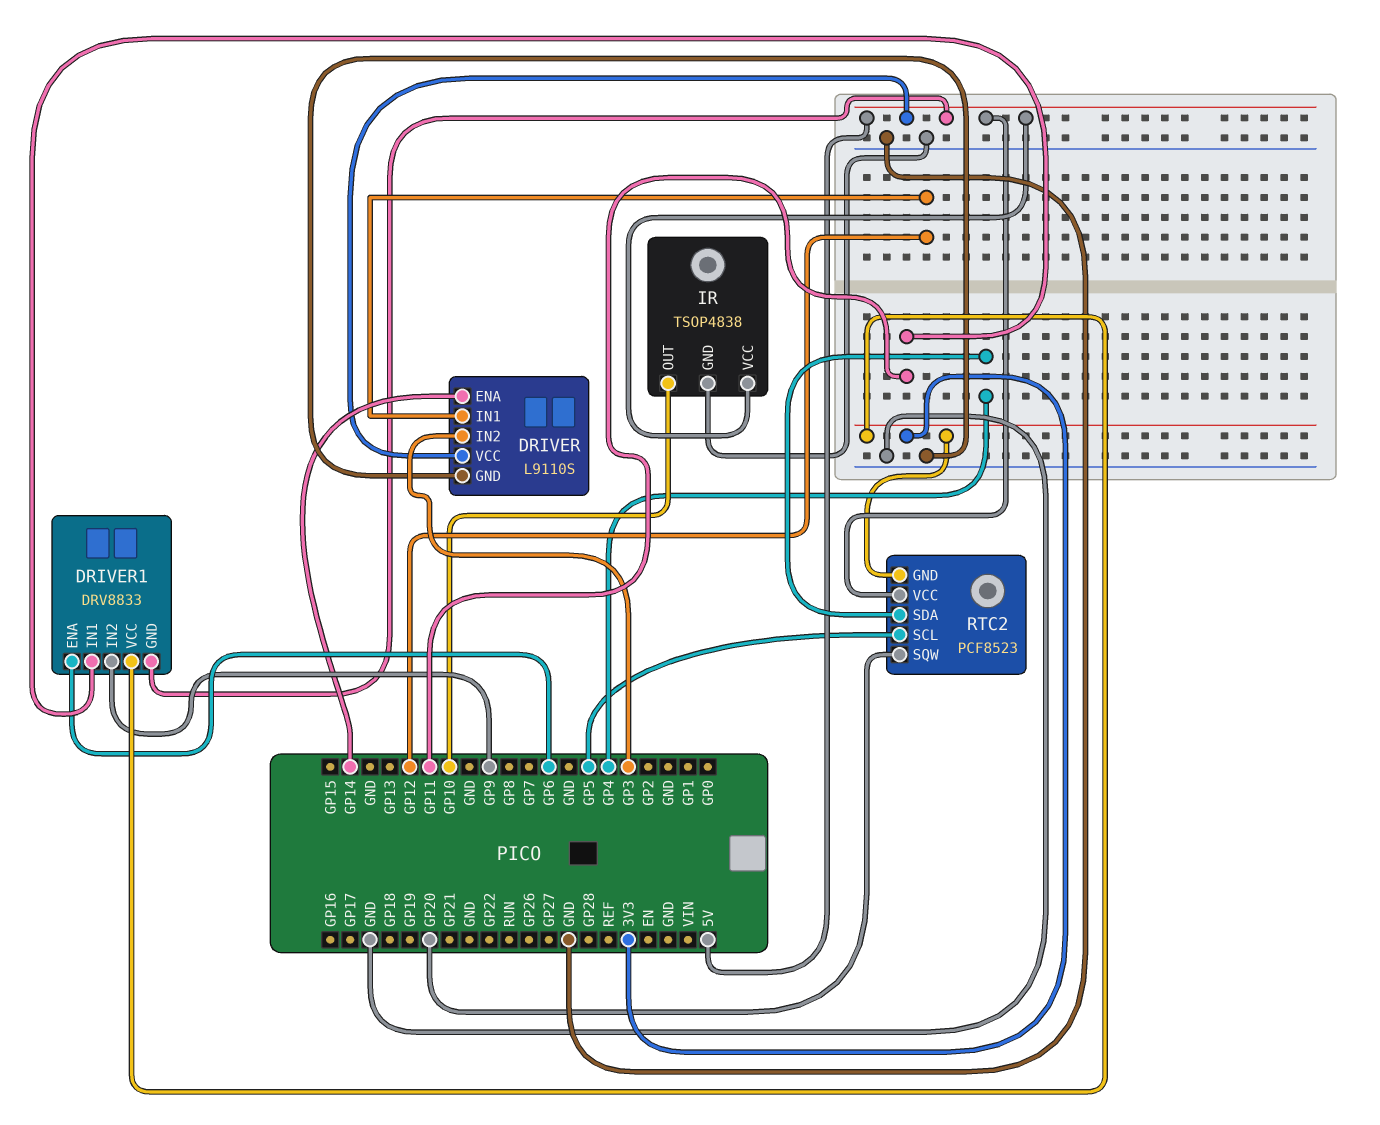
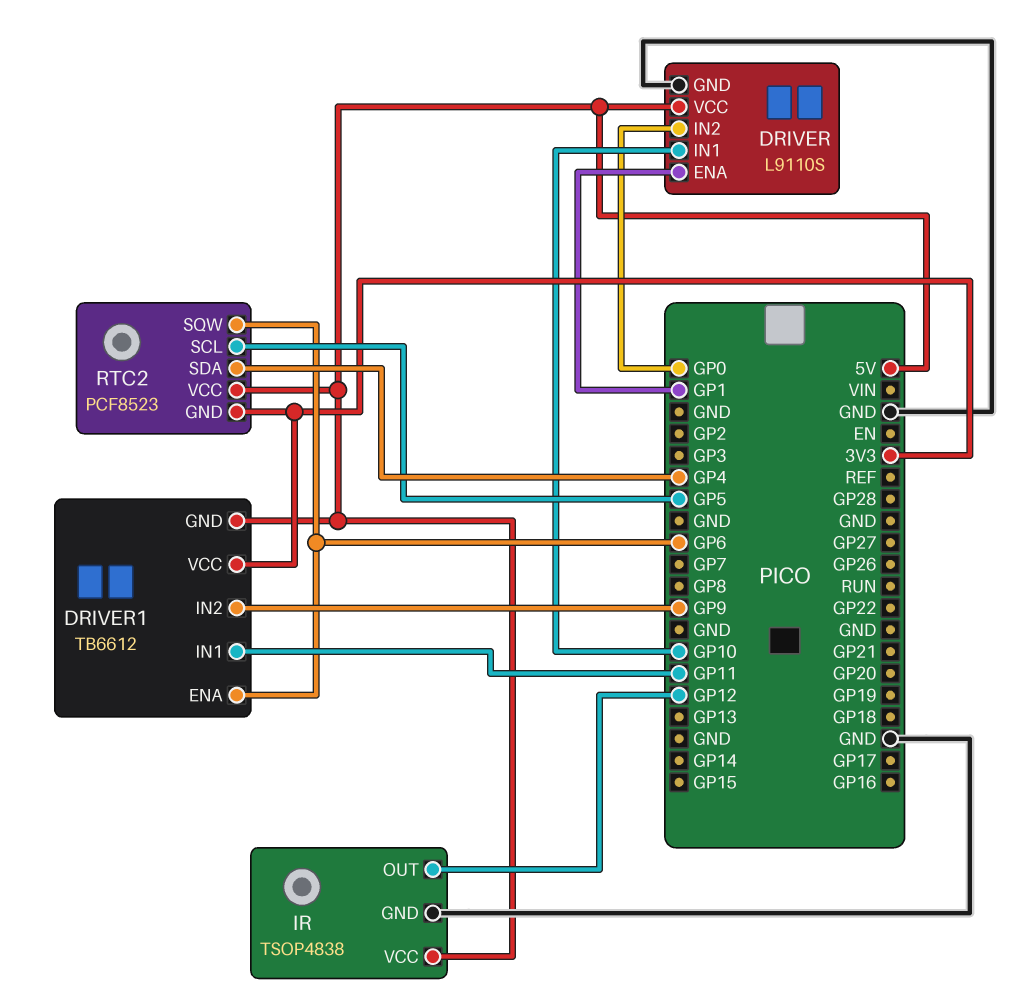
DRIVER pin ENA: GP14 -> GP1
DRIVER pin IN1: GP12 -> GP10
DRIVER pin IN2: GP3 -> GP0
DRIVER1: DRV8833 -> TB6612
IR pin OUT: GP10 -> GP12
RTC2 pin SQW: GP20 -> GP6

